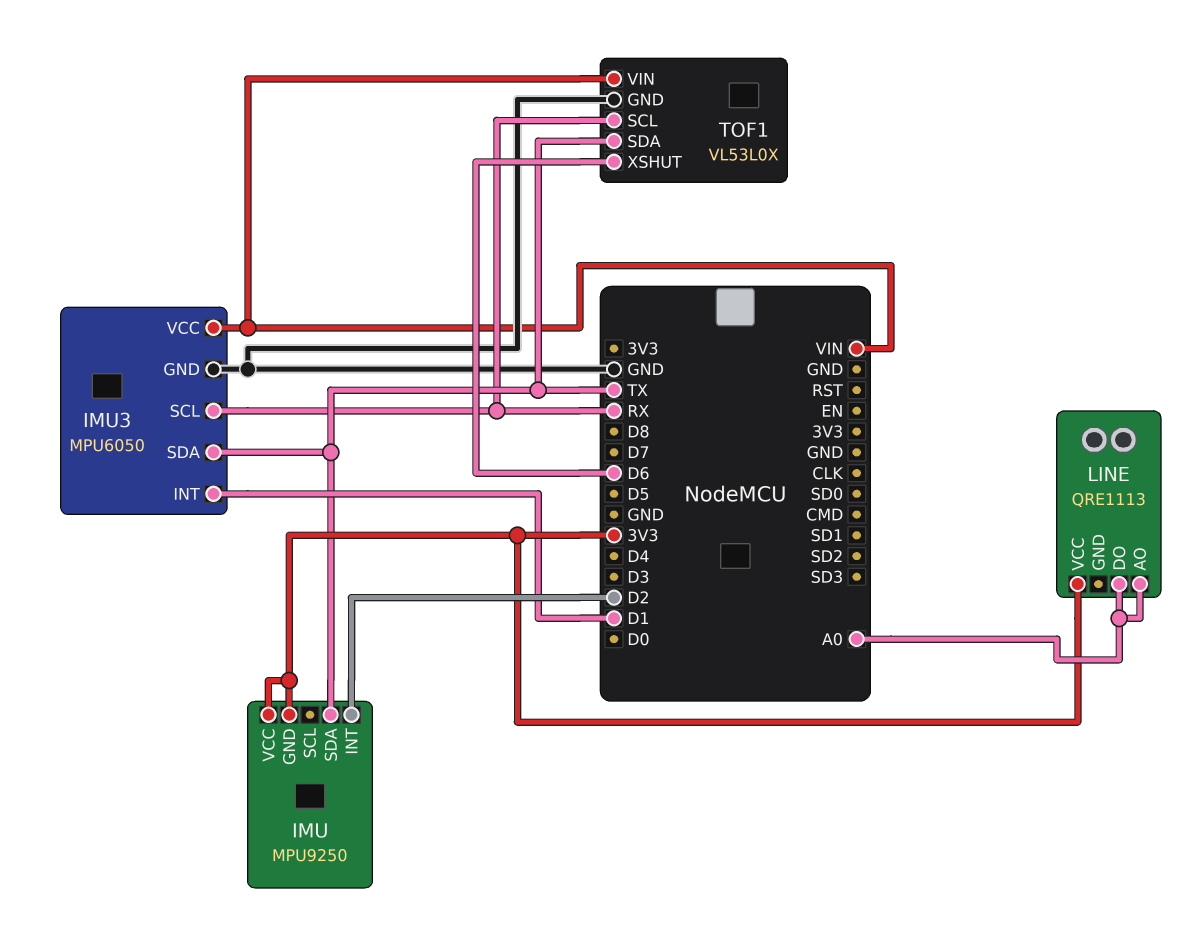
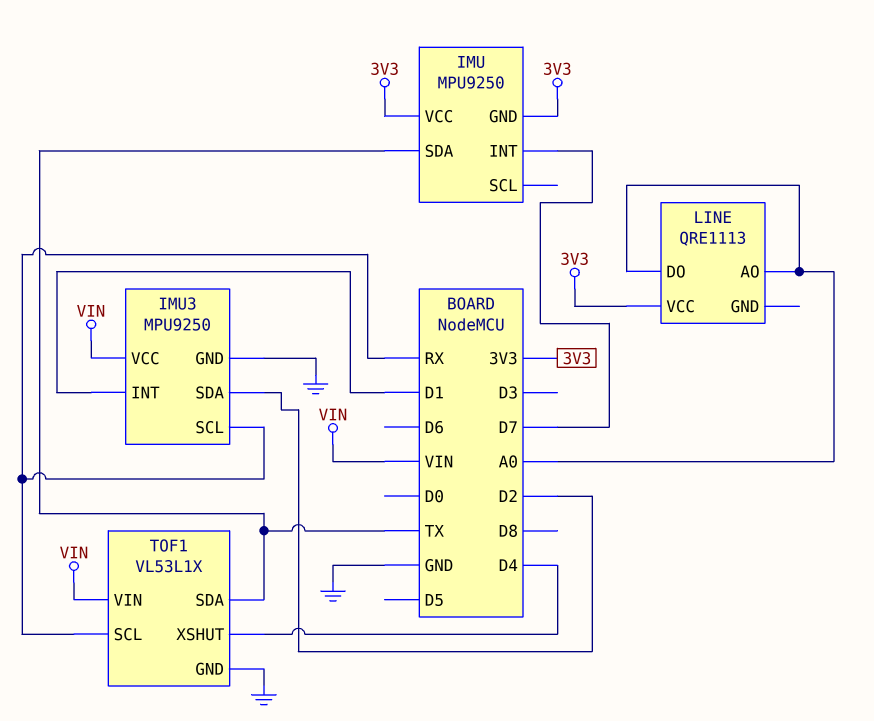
IMU pin INT: D2 -> D7
IMU3: MPU6050 -> MPU9250
IMU3 pin SDA: TX -> D2
TOF1: VL53L0X -> VL53L1X
TOF1 pin XSHUT: D6 -> D4

